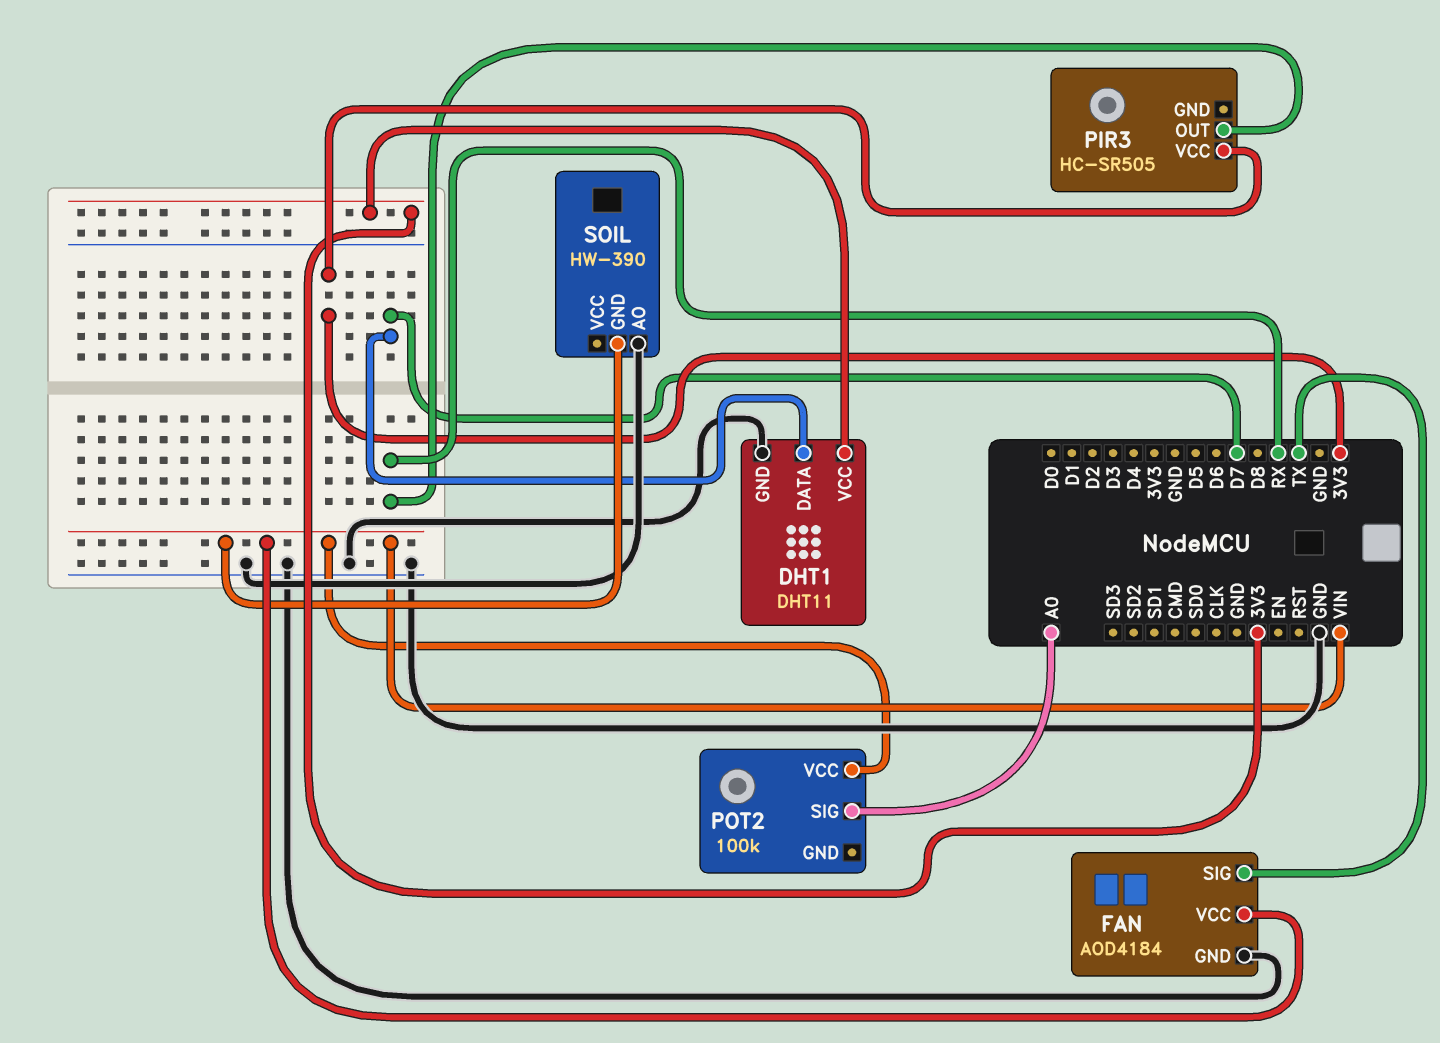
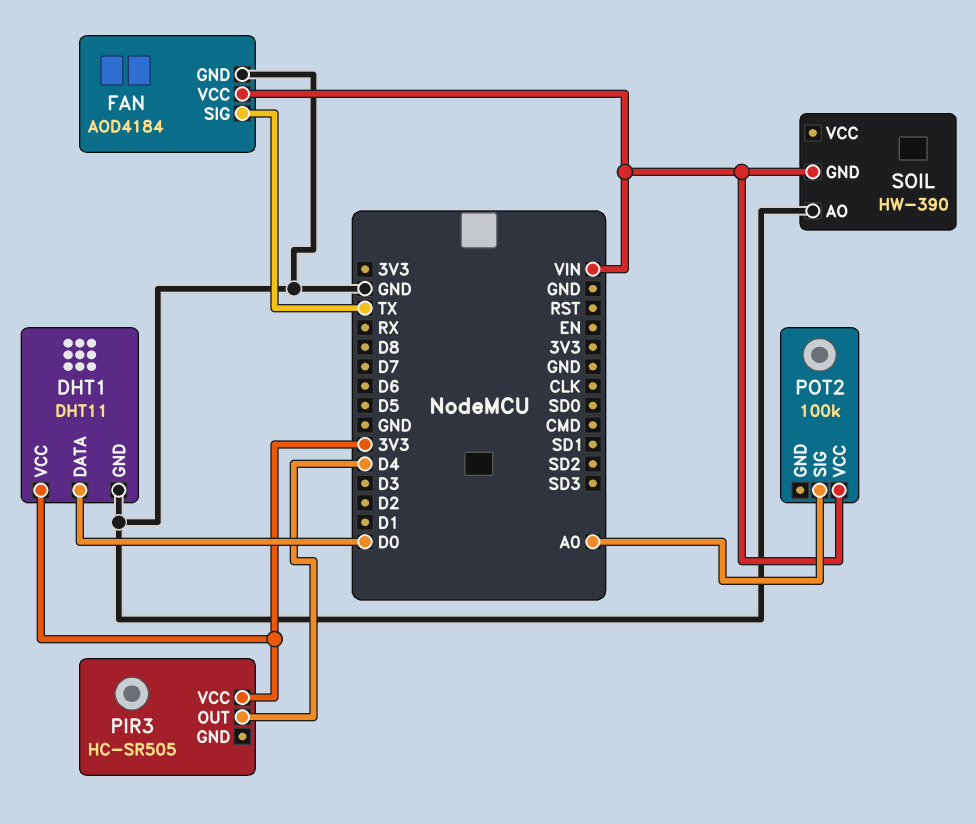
DHT1 pin DATA: D7 -> D0
PIR3 pin OUT: RX -> D4

